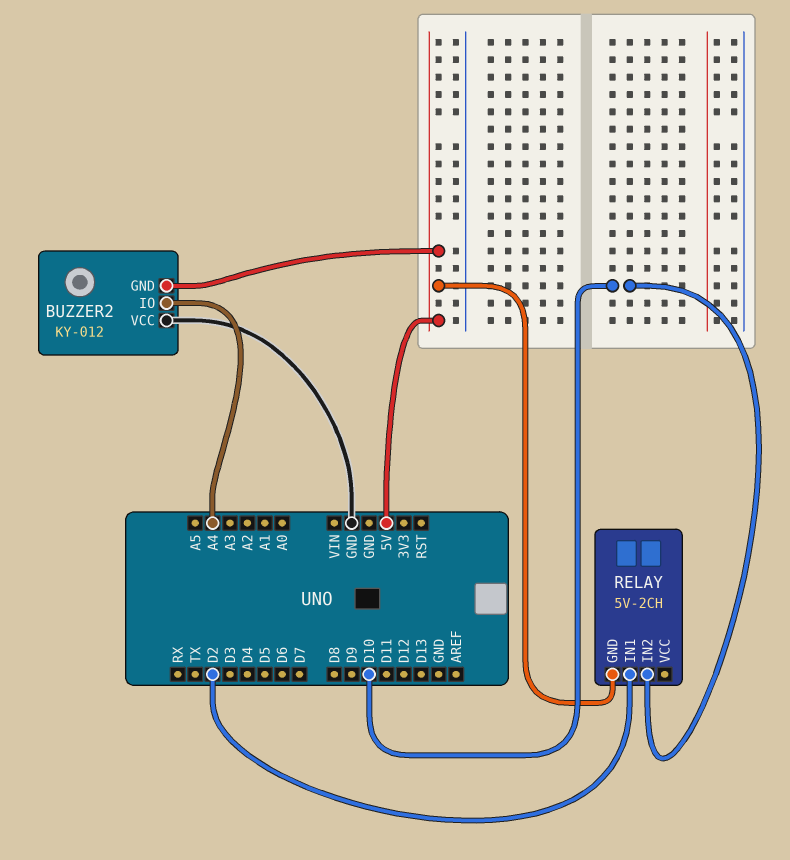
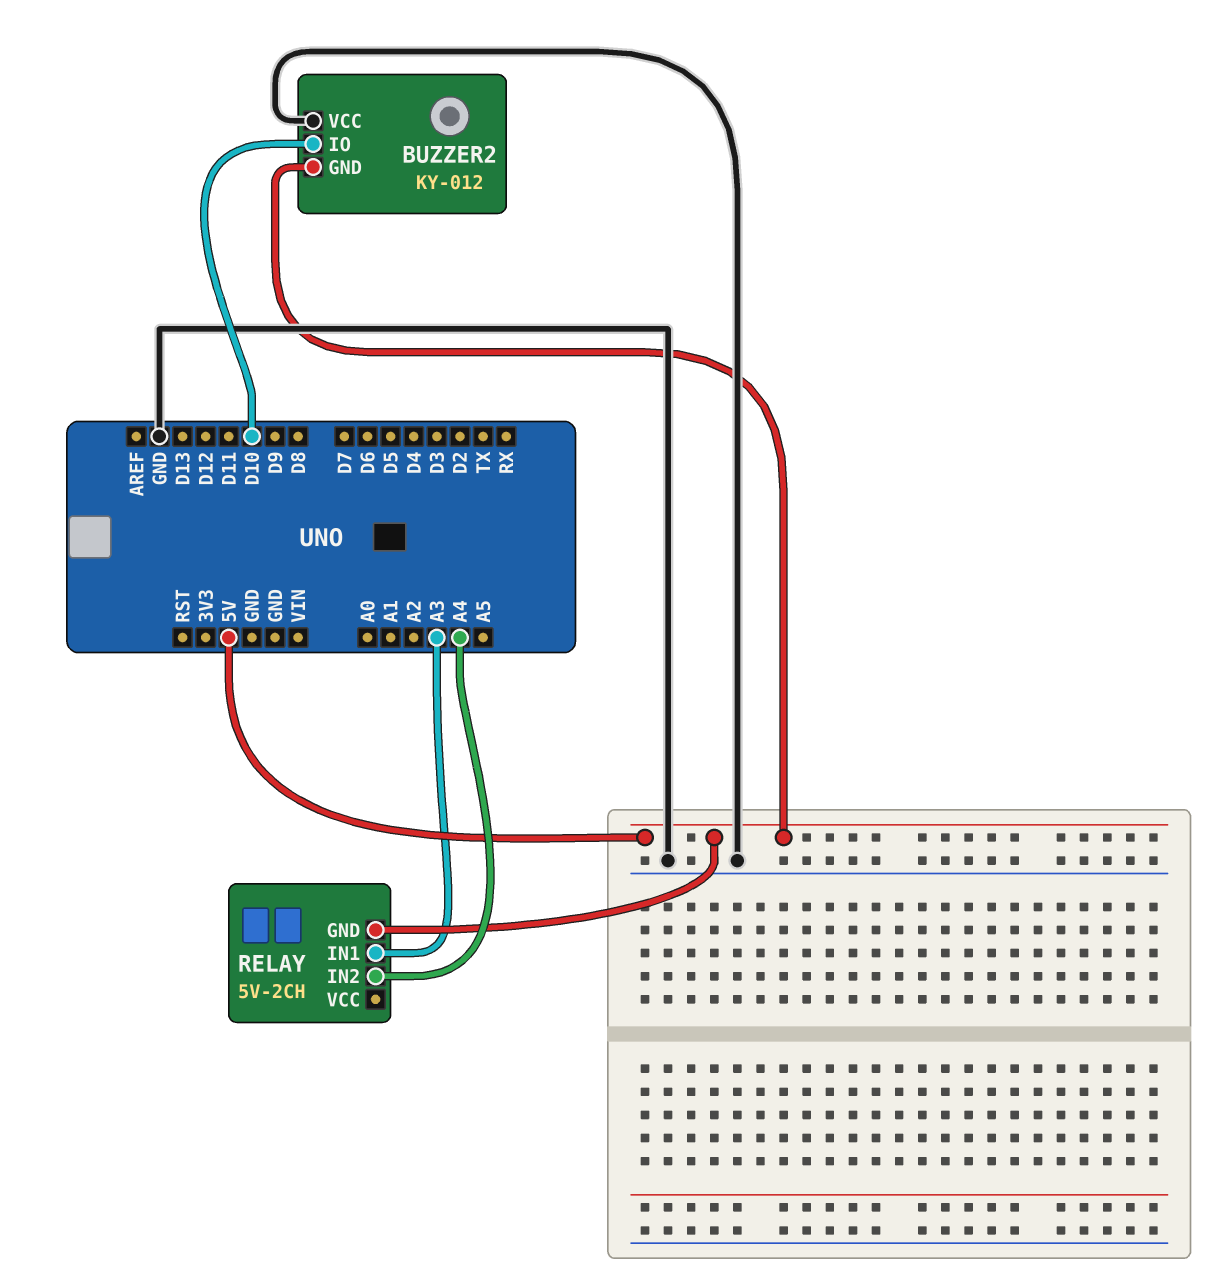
BUZZER2 pin IO: A4 -> D10
RELAY pin IN1: D2 -> A3
RELAY pin IN2: D10 -> A4

